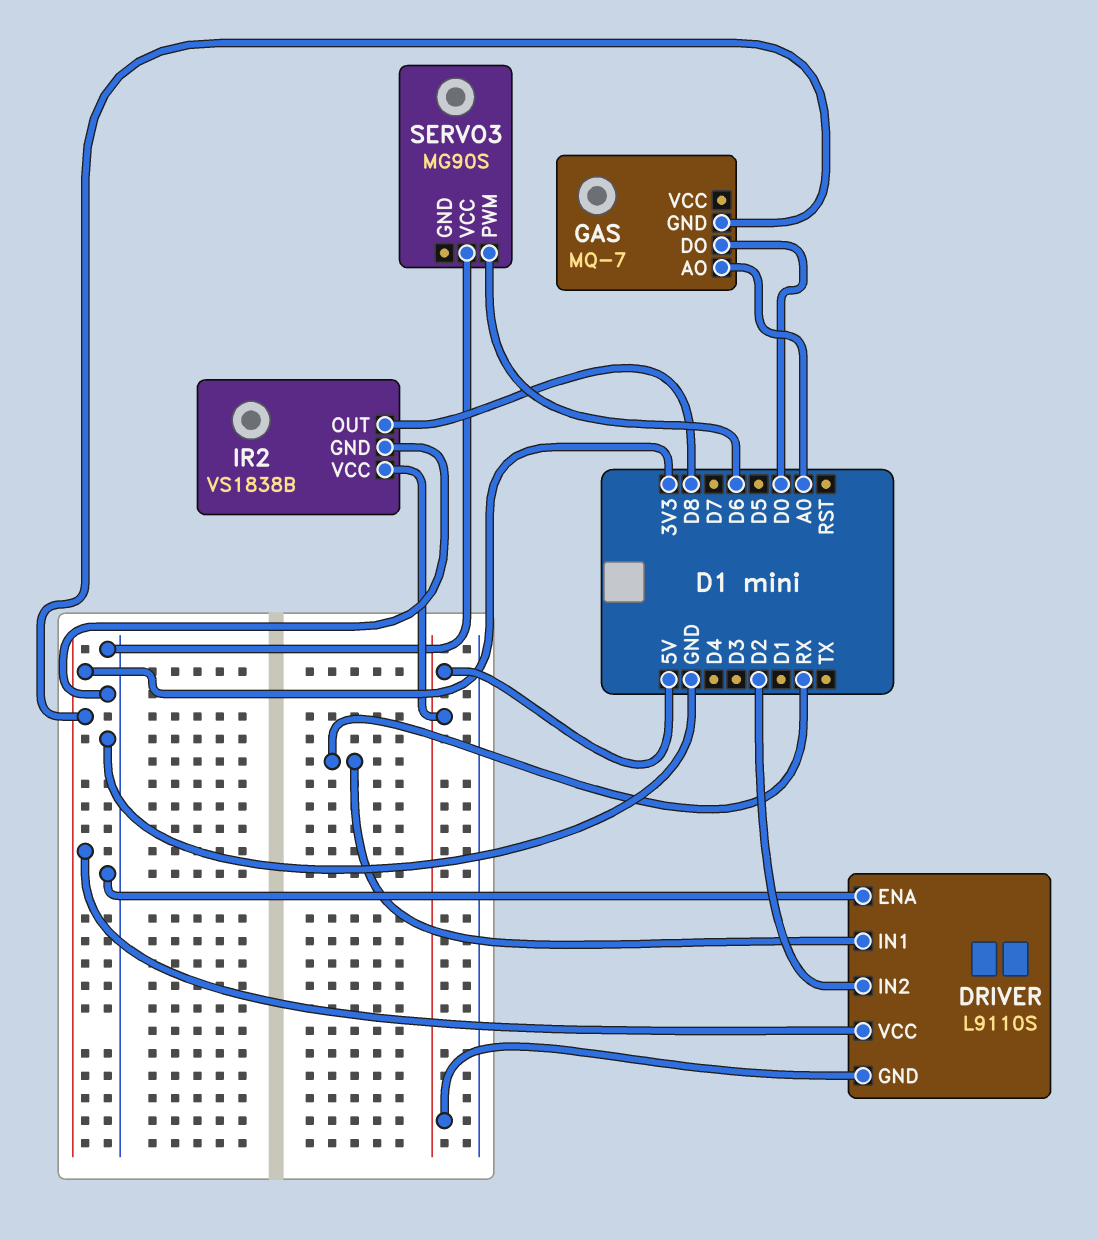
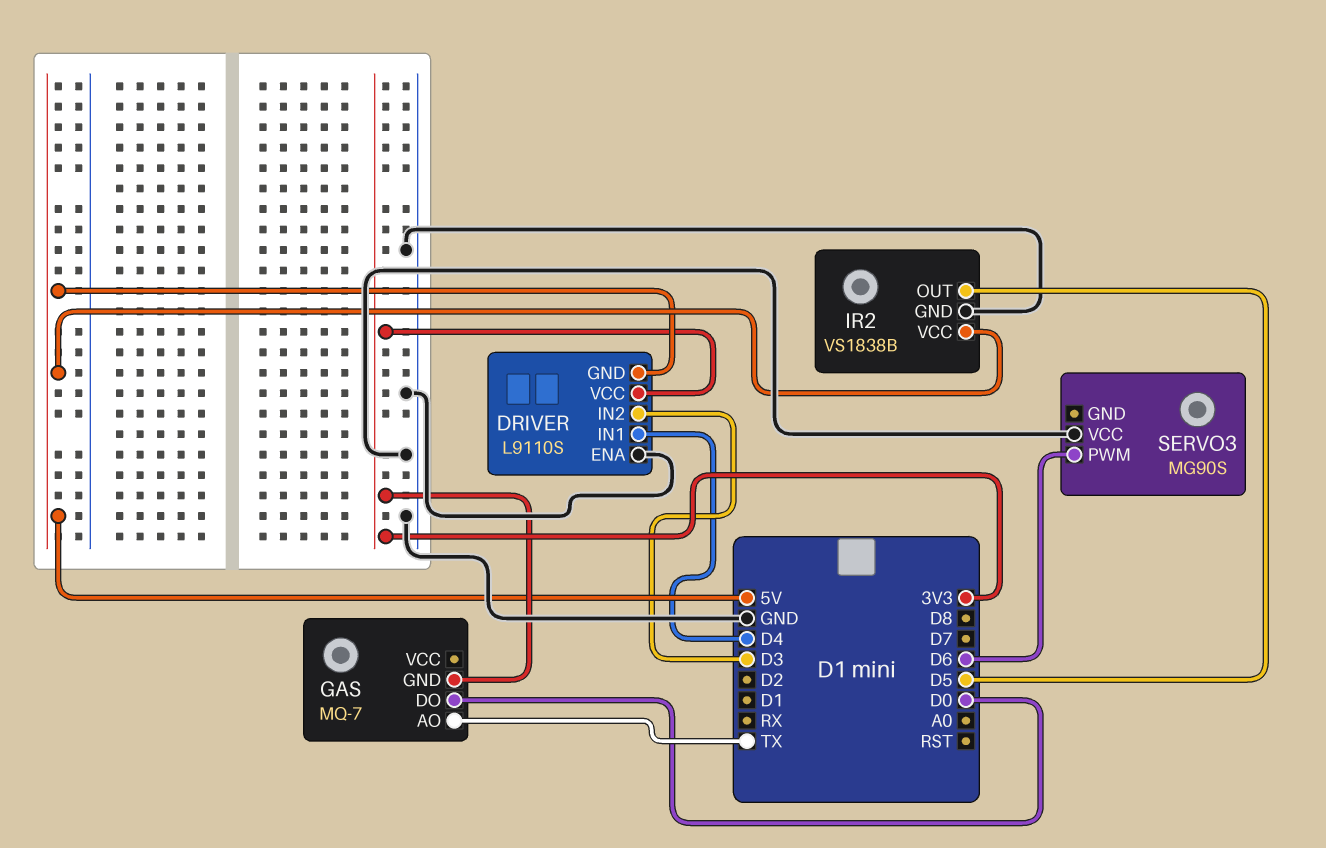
DRIVER pin IN1: RX -> D4
DRIVER pin IN2: D2 -> D3
GAS pin AO: A0 -> TX
IR2 pin OUT: D8 -> D5

